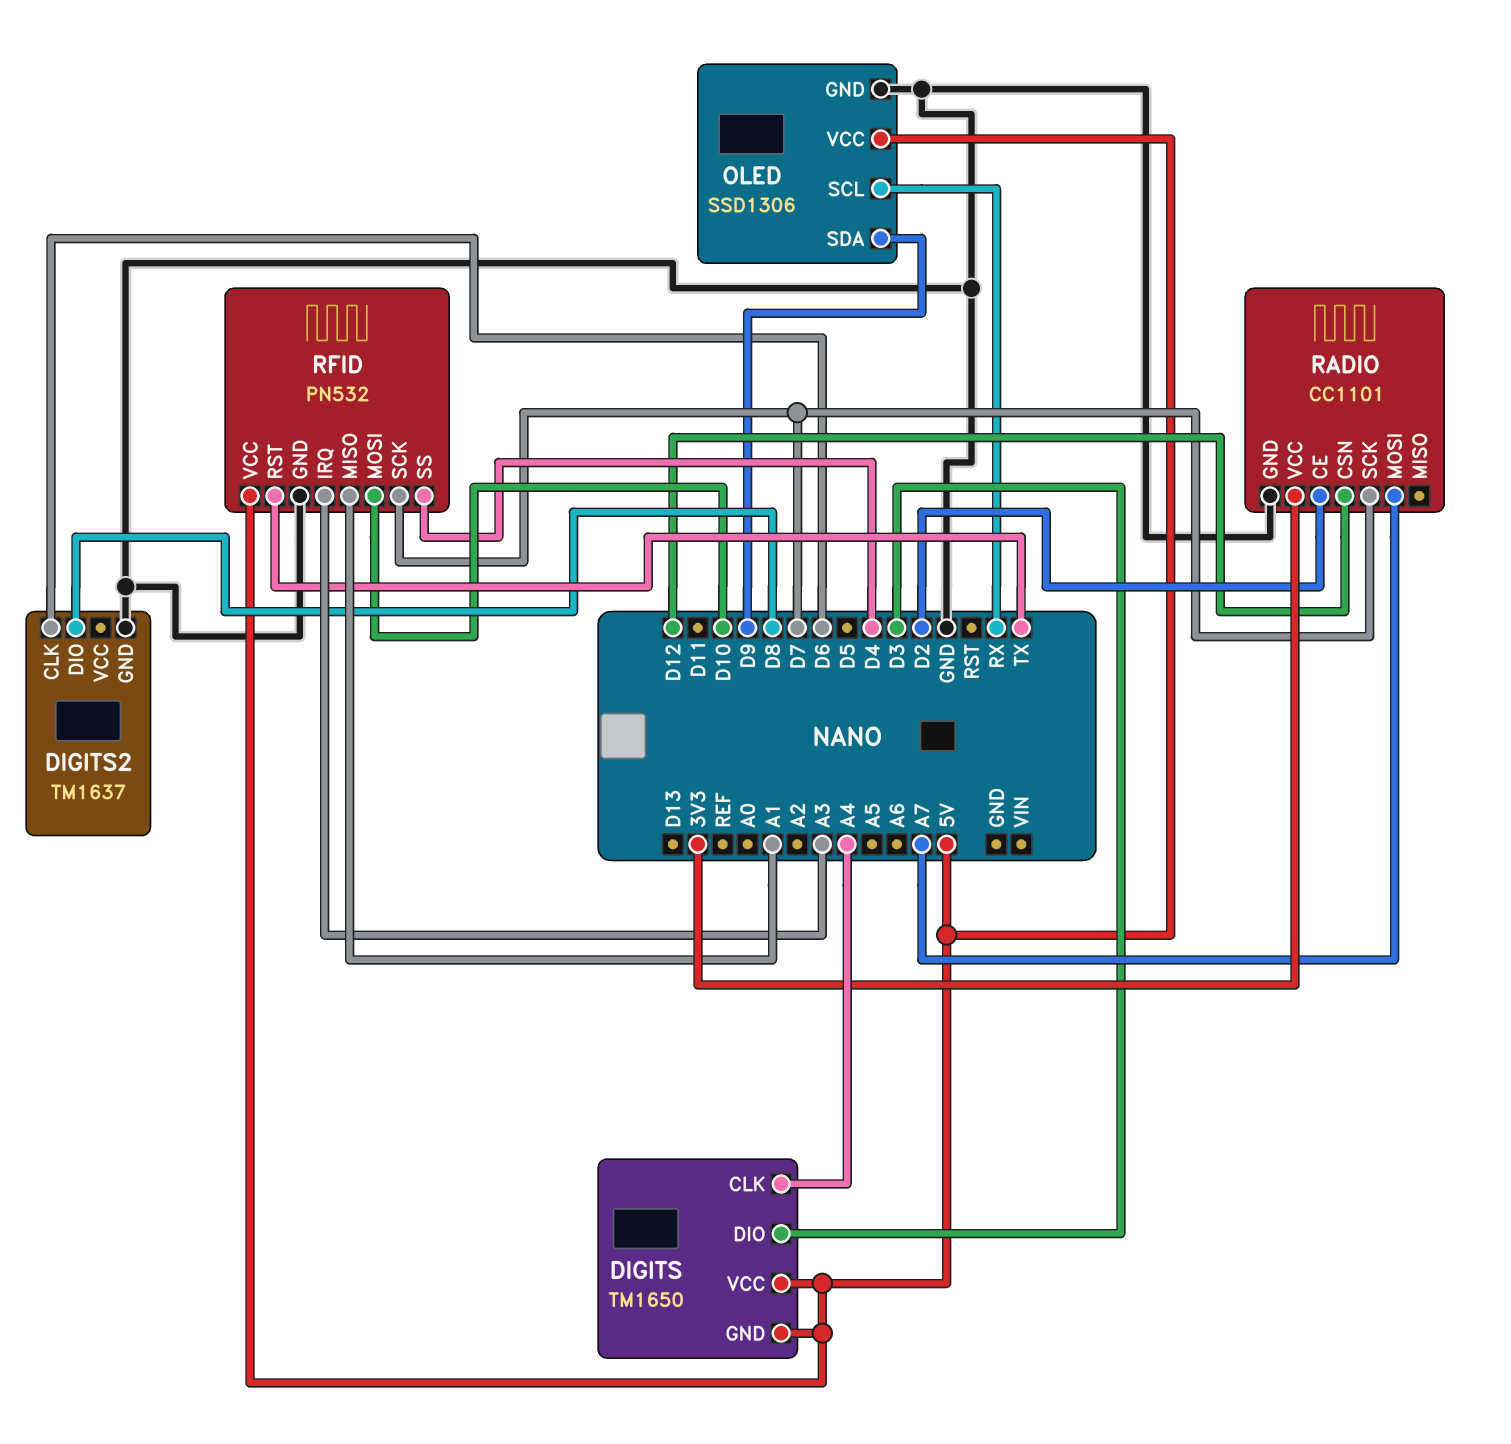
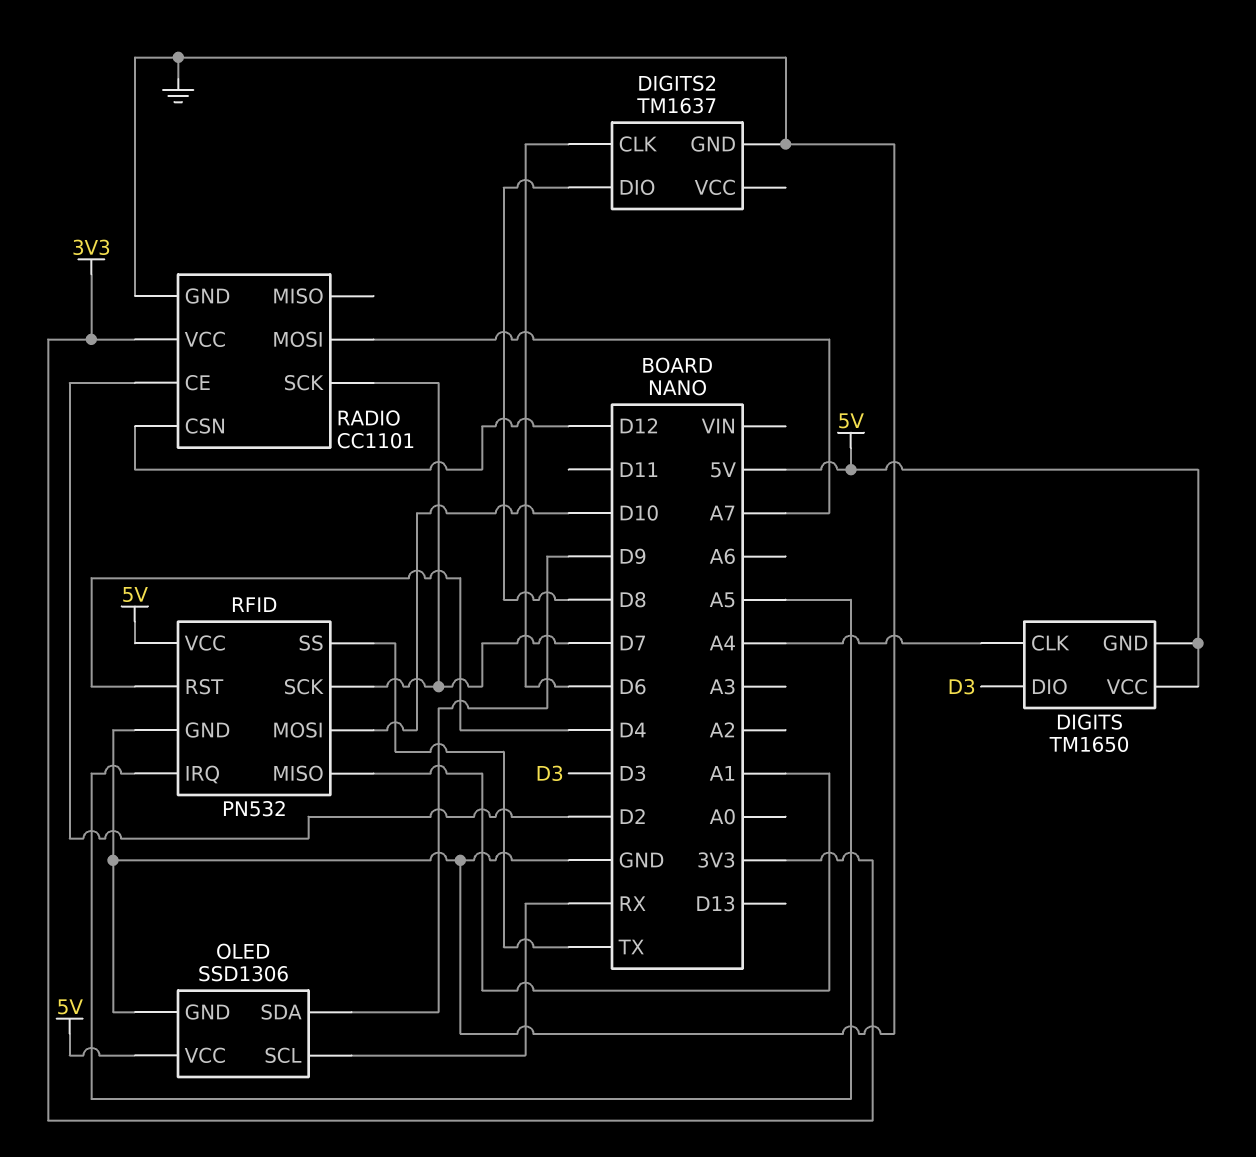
RFID pin IRQ: A3 -> A5
RFID pin RST: TX -> D4
RFID pin SS: D4 -> TX

